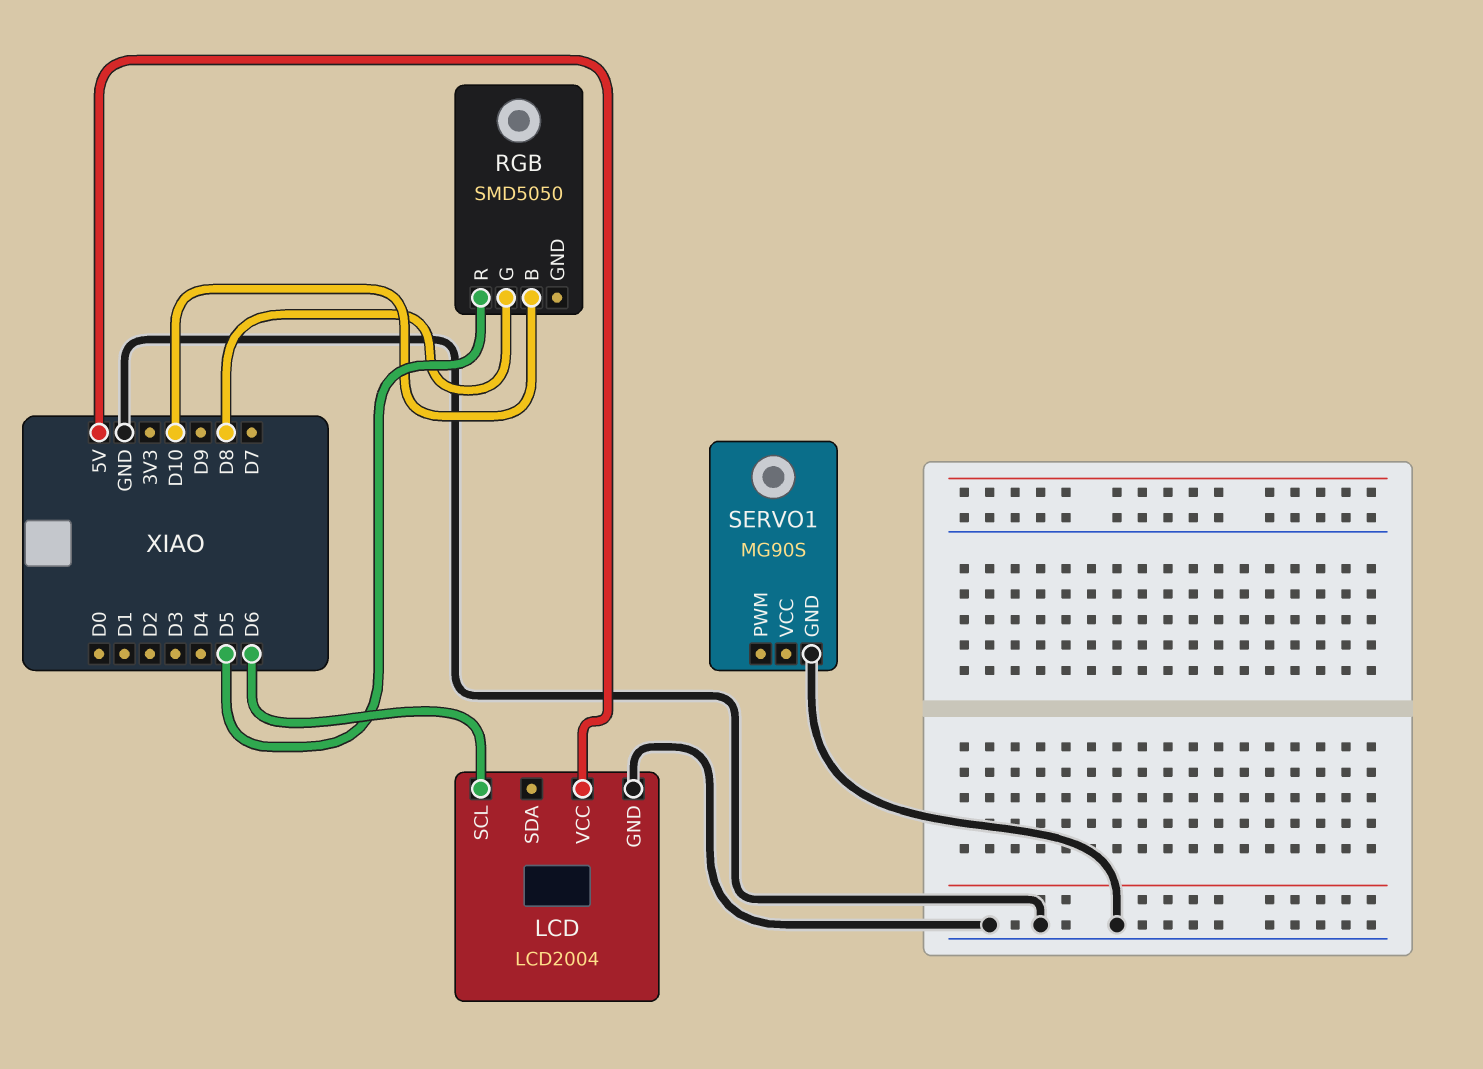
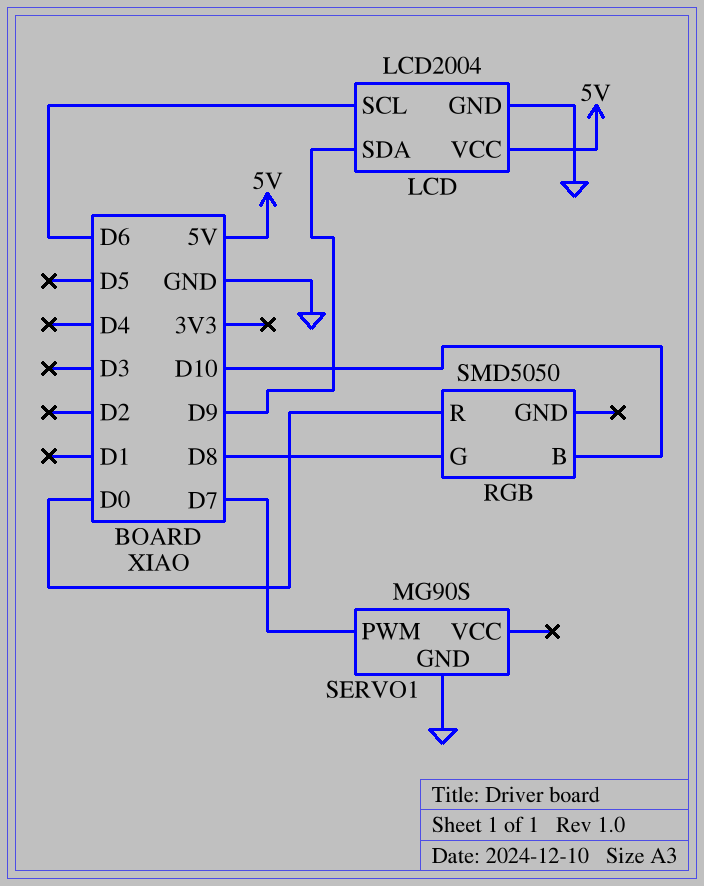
LCD pin SDA: none -> D9
RGB pin R: D5 -> D0
SERVO1 pin PWM: none -> D7

